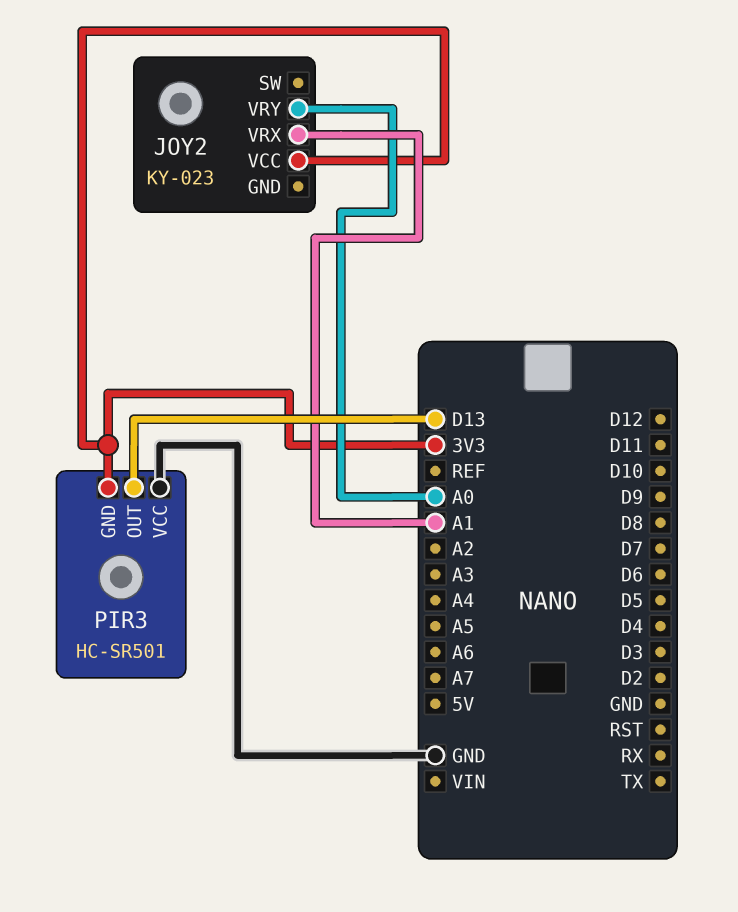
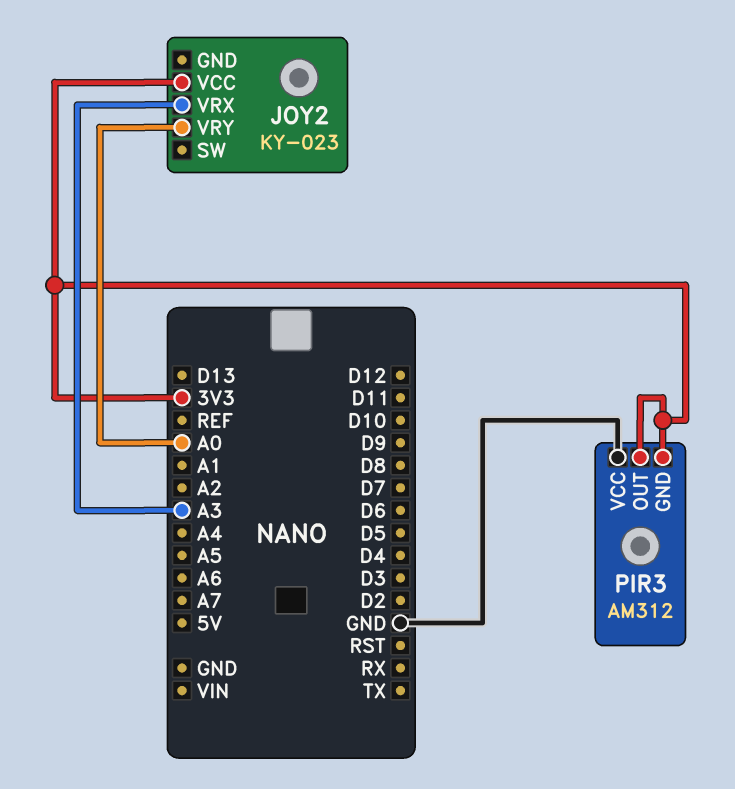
JOY2 pin VRX: A1 -> A3
PIR3: HC-SR501 -> AM312
PIR3 pin OUT: D13 -> 3V3

